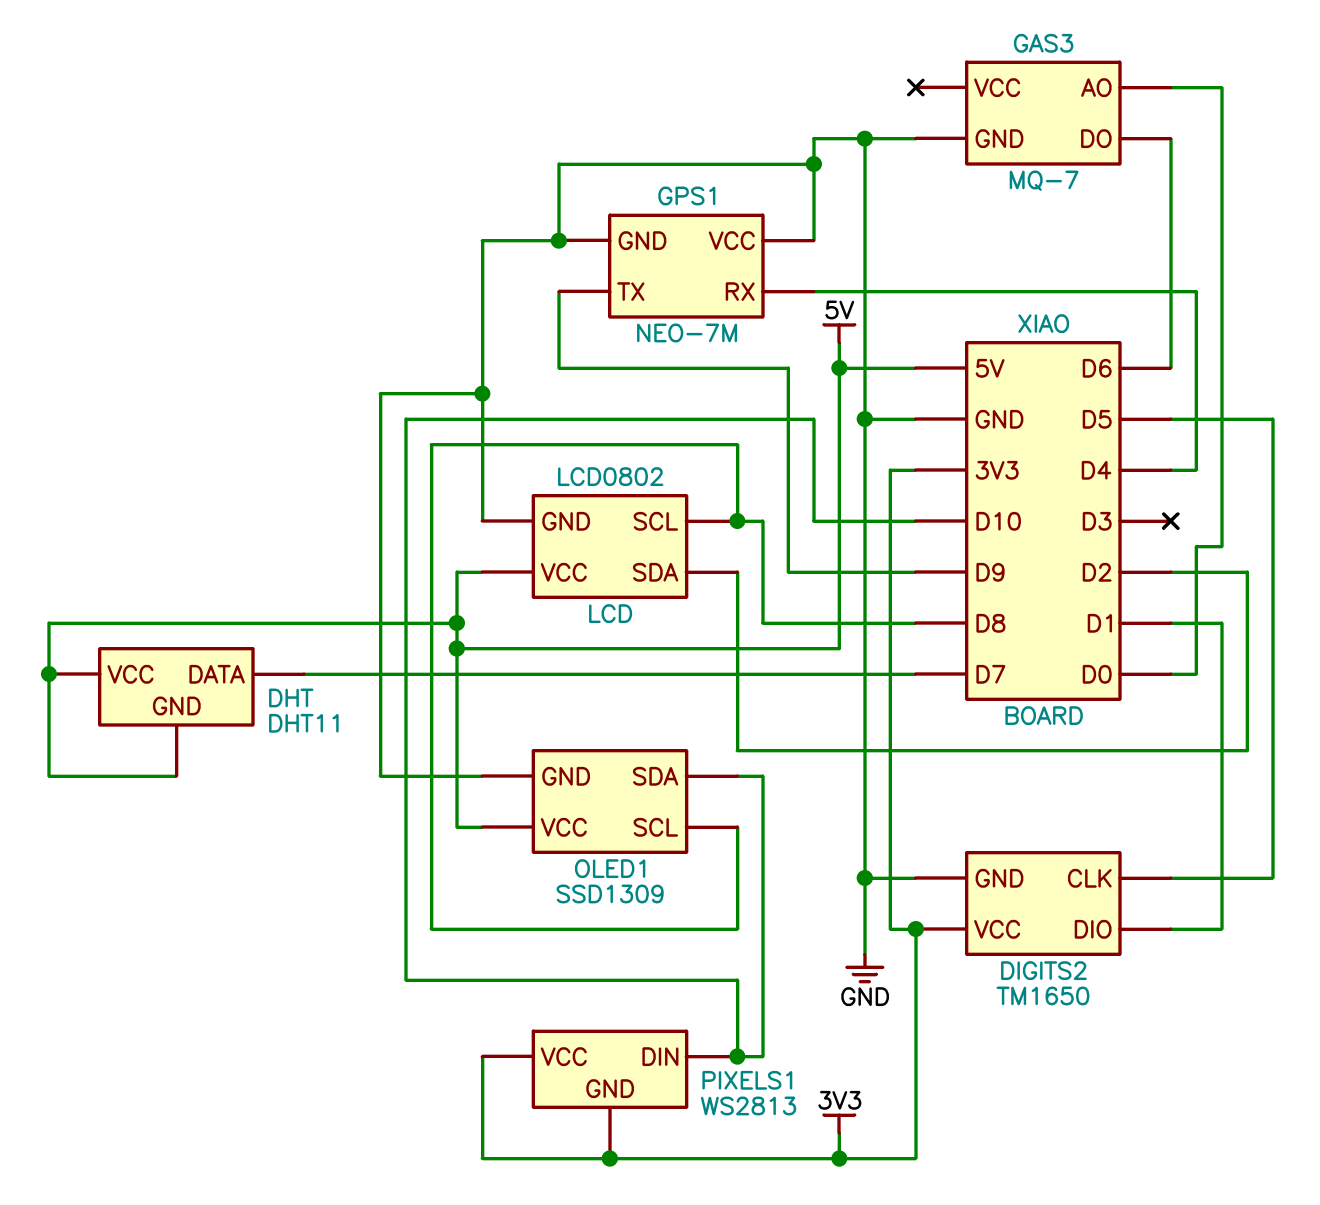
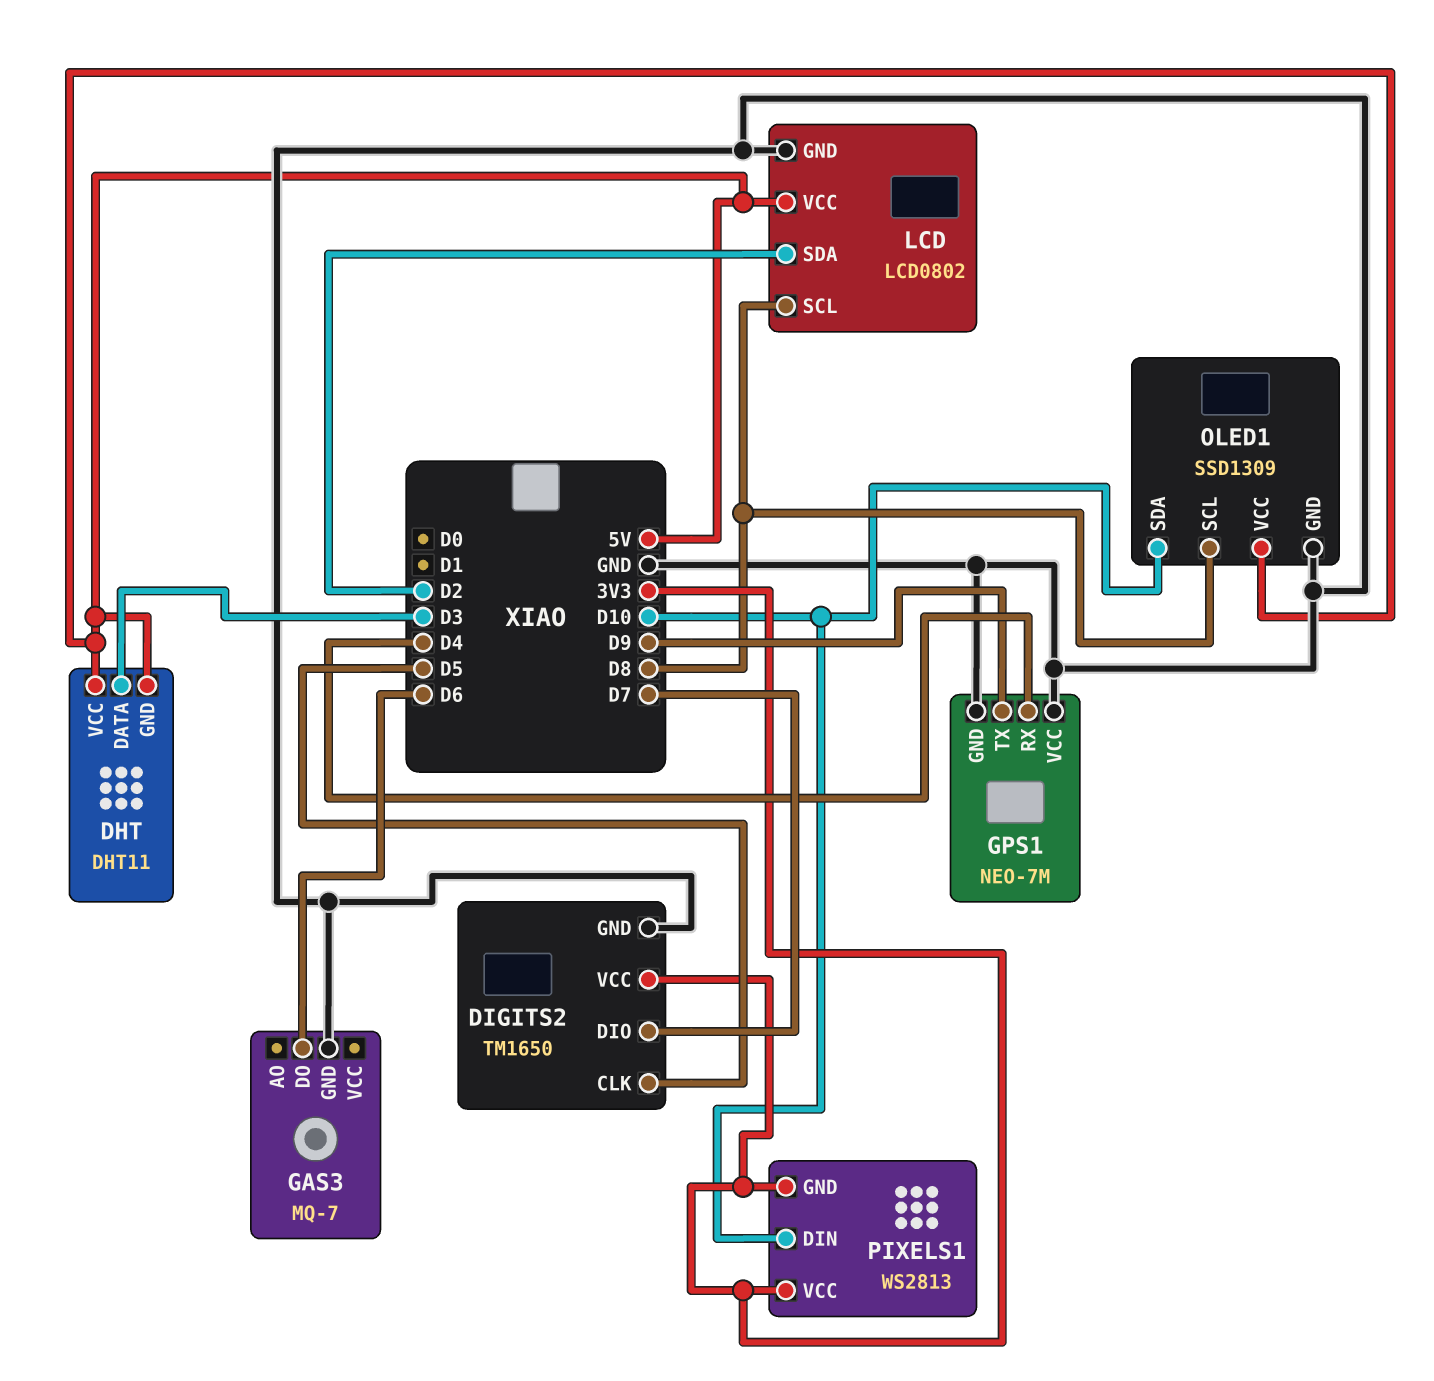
DHT pin DATA: D7 -> D3
DIGITS2 pin DIO: D1 -> D7
GAS3 pin AO: D0 -> none

